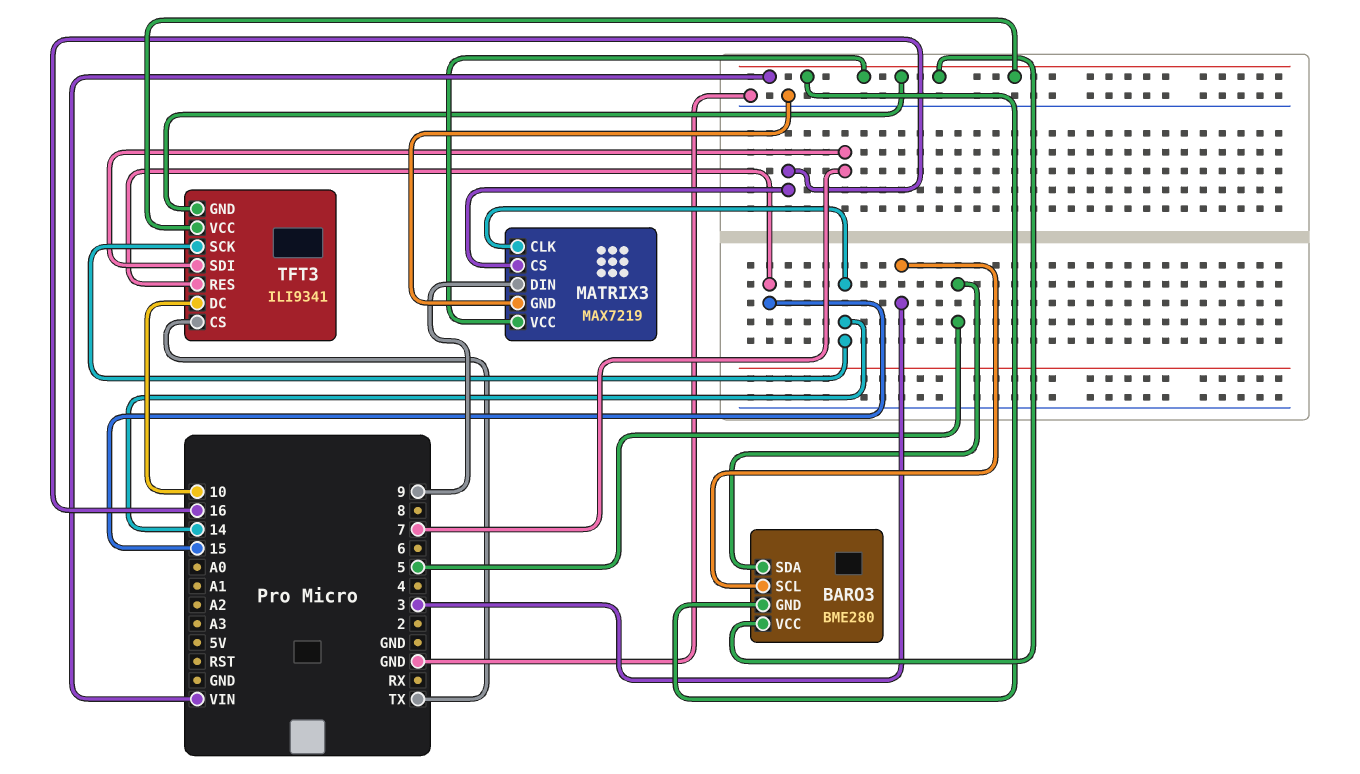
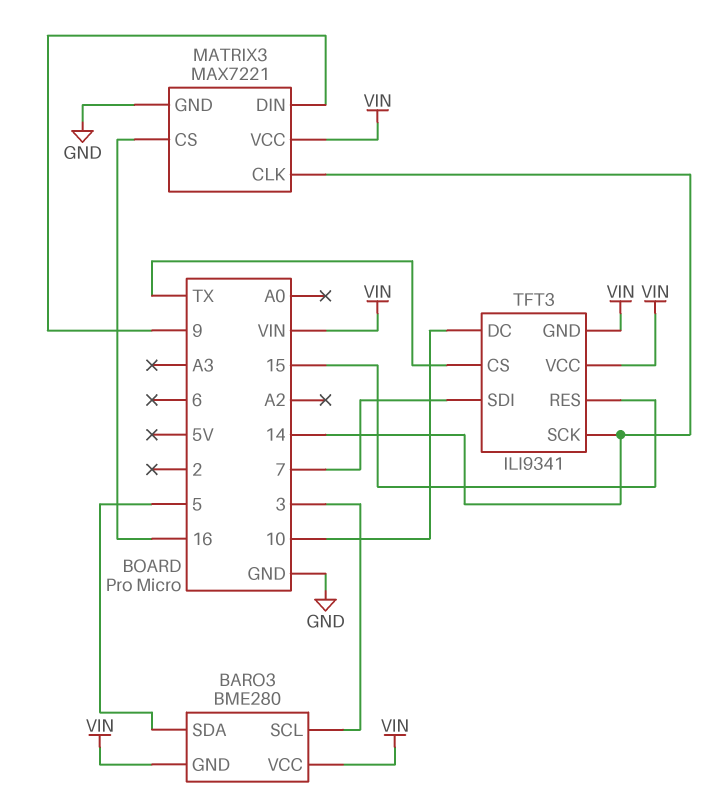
MATRIX3: MAX7219 -> MAX7221

